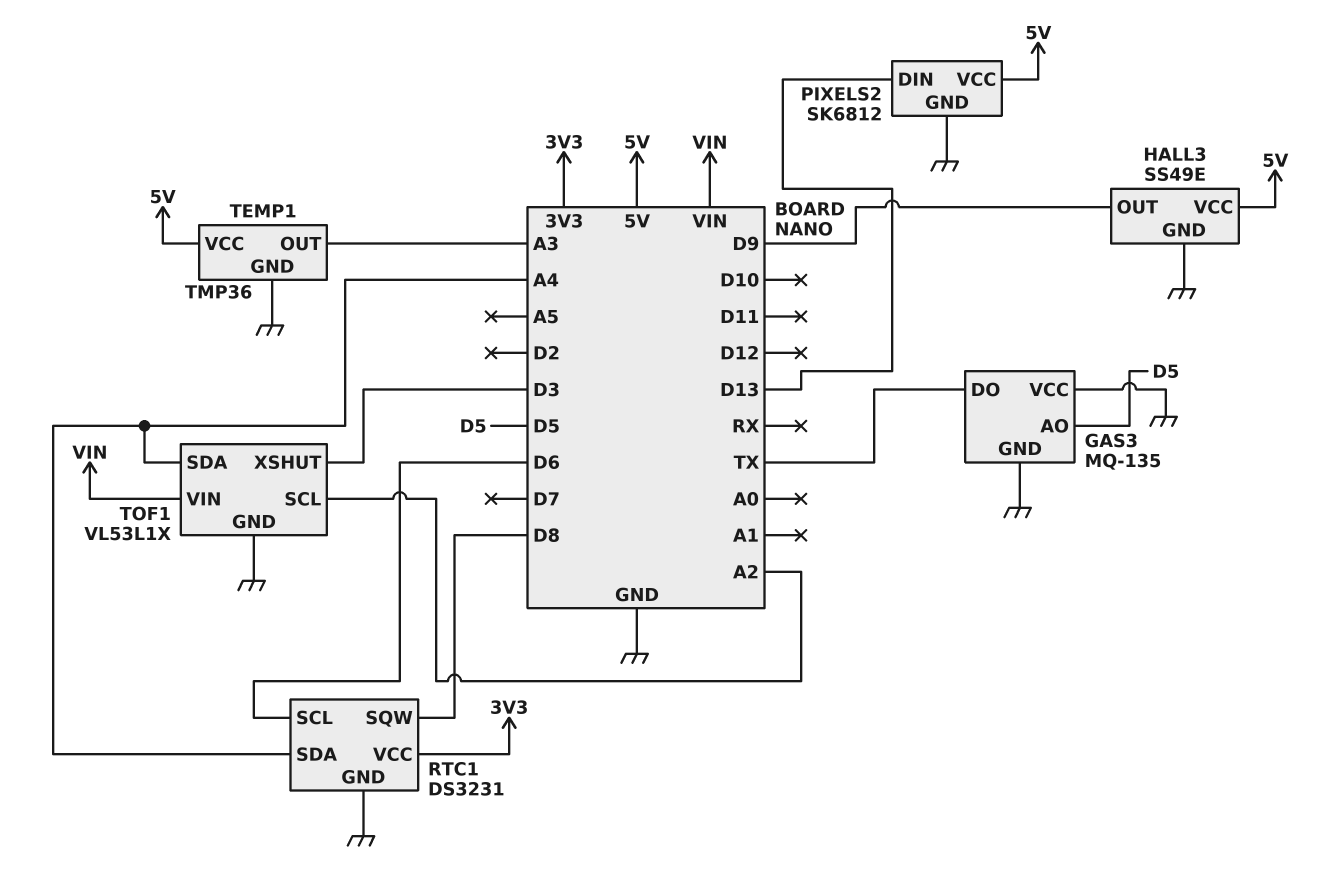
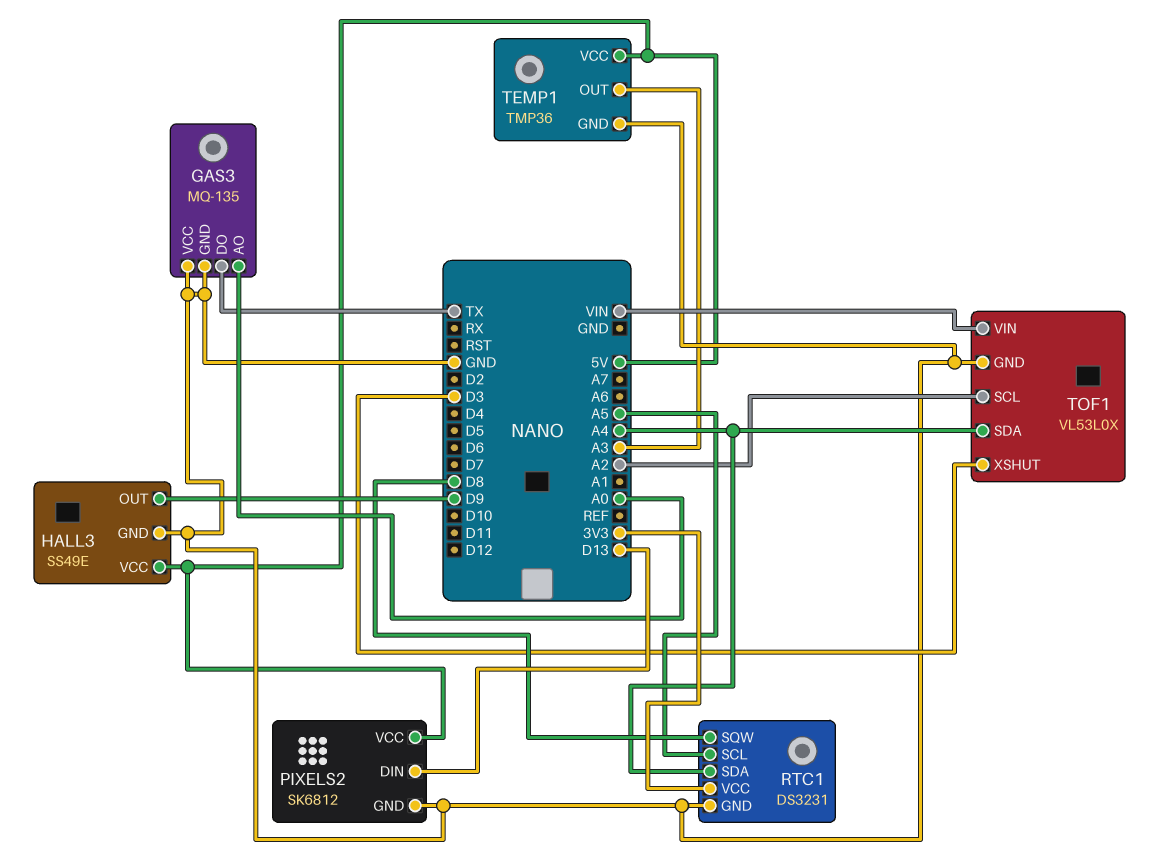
GAS3 pin AO: D5 -> A0
RTC1 pin SCL: D6 -> A5
TOF1: VL53L1X -> VL53L0X

